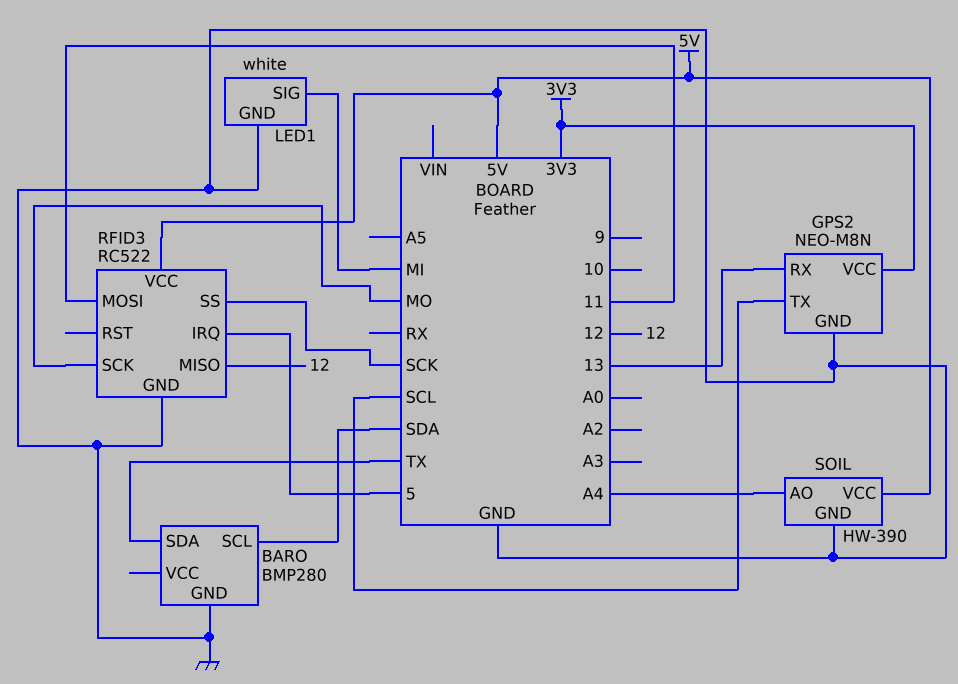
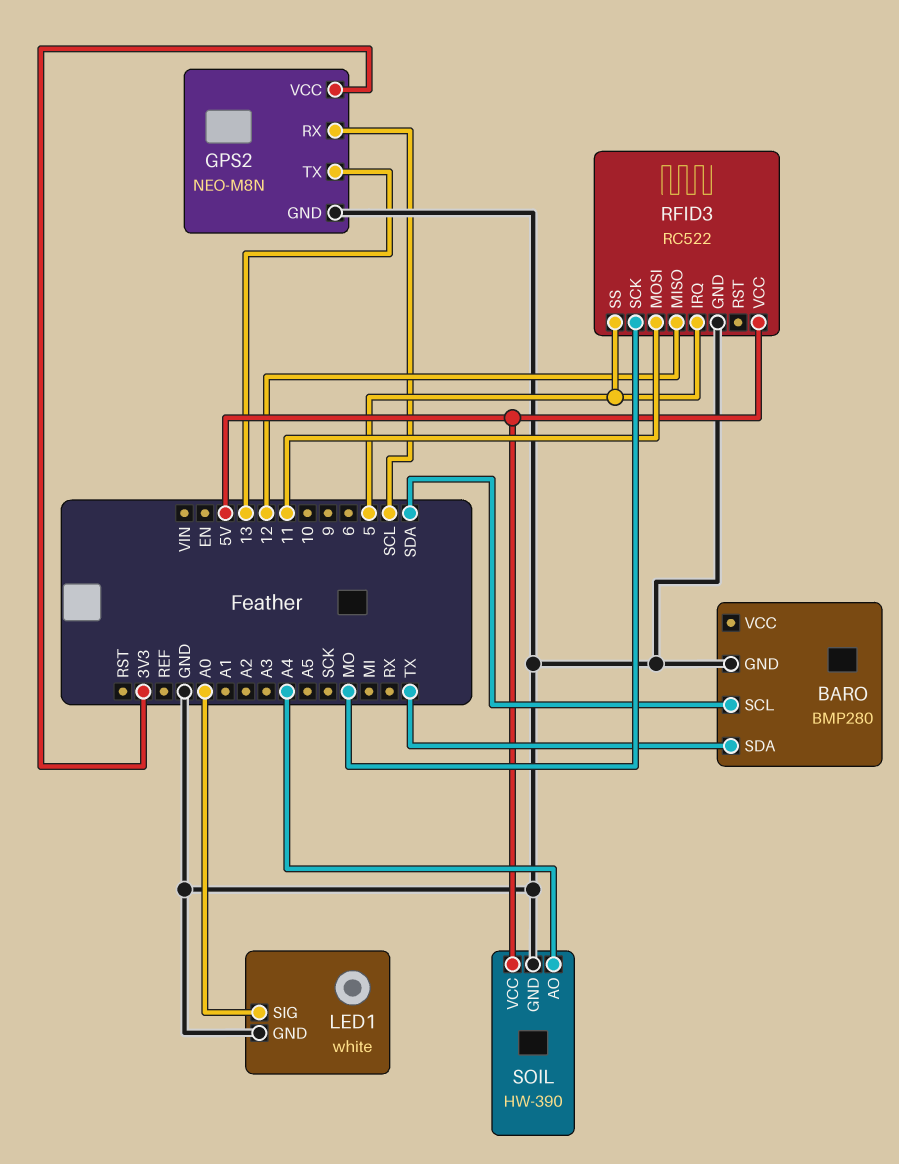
GPS2 pin RX: 13 -> SCL
GPS2 pin TX: SCL -> 13
LED1 pin SIG: MI -> A0
RFID3 pin SS: SCK -> 5

